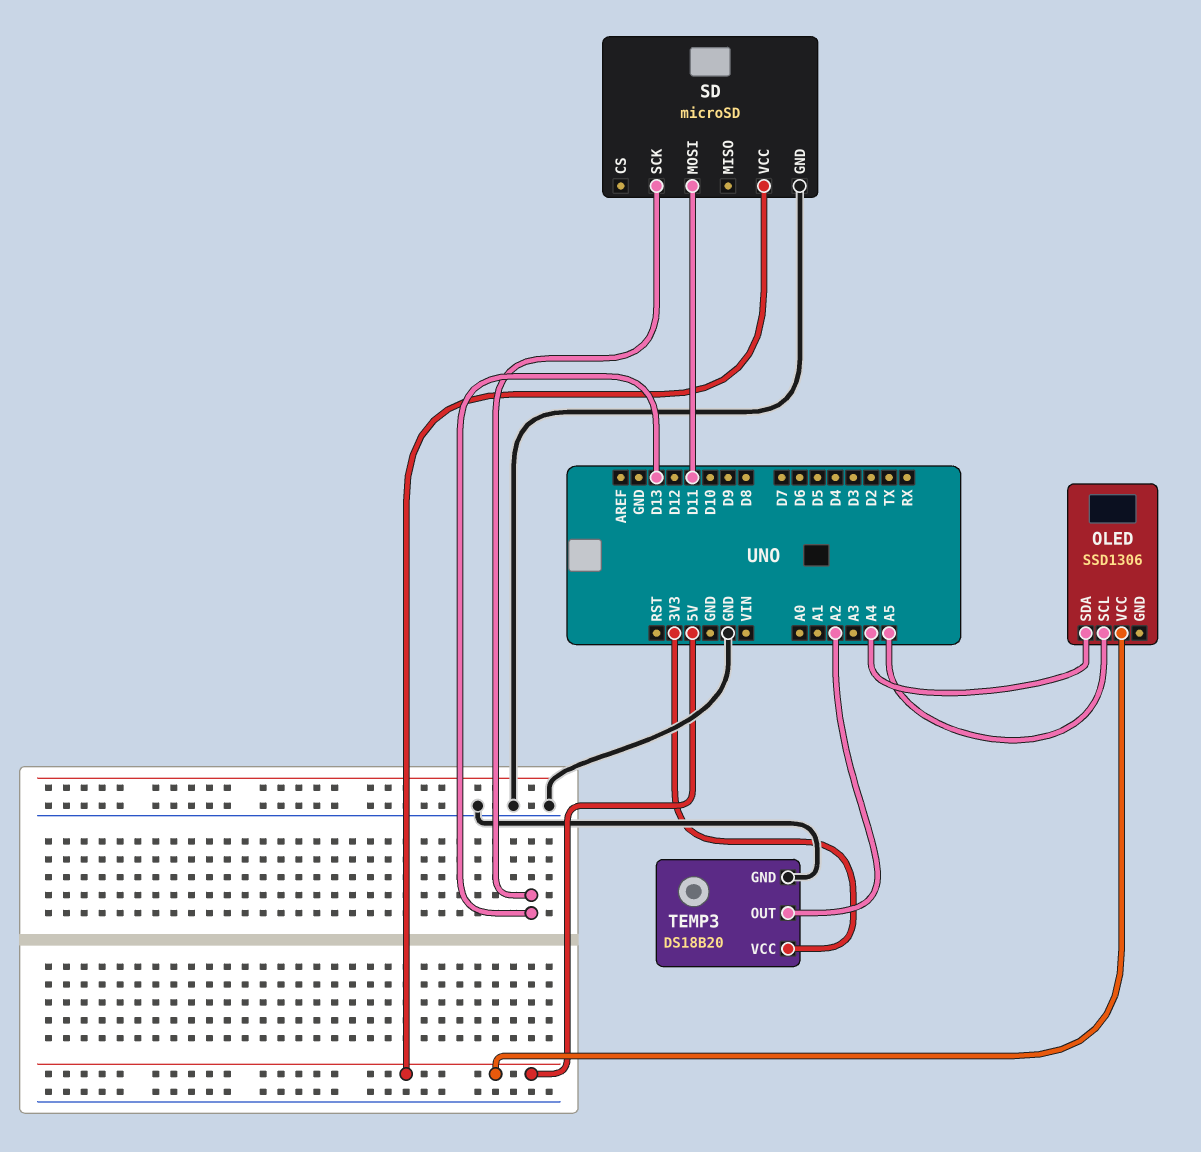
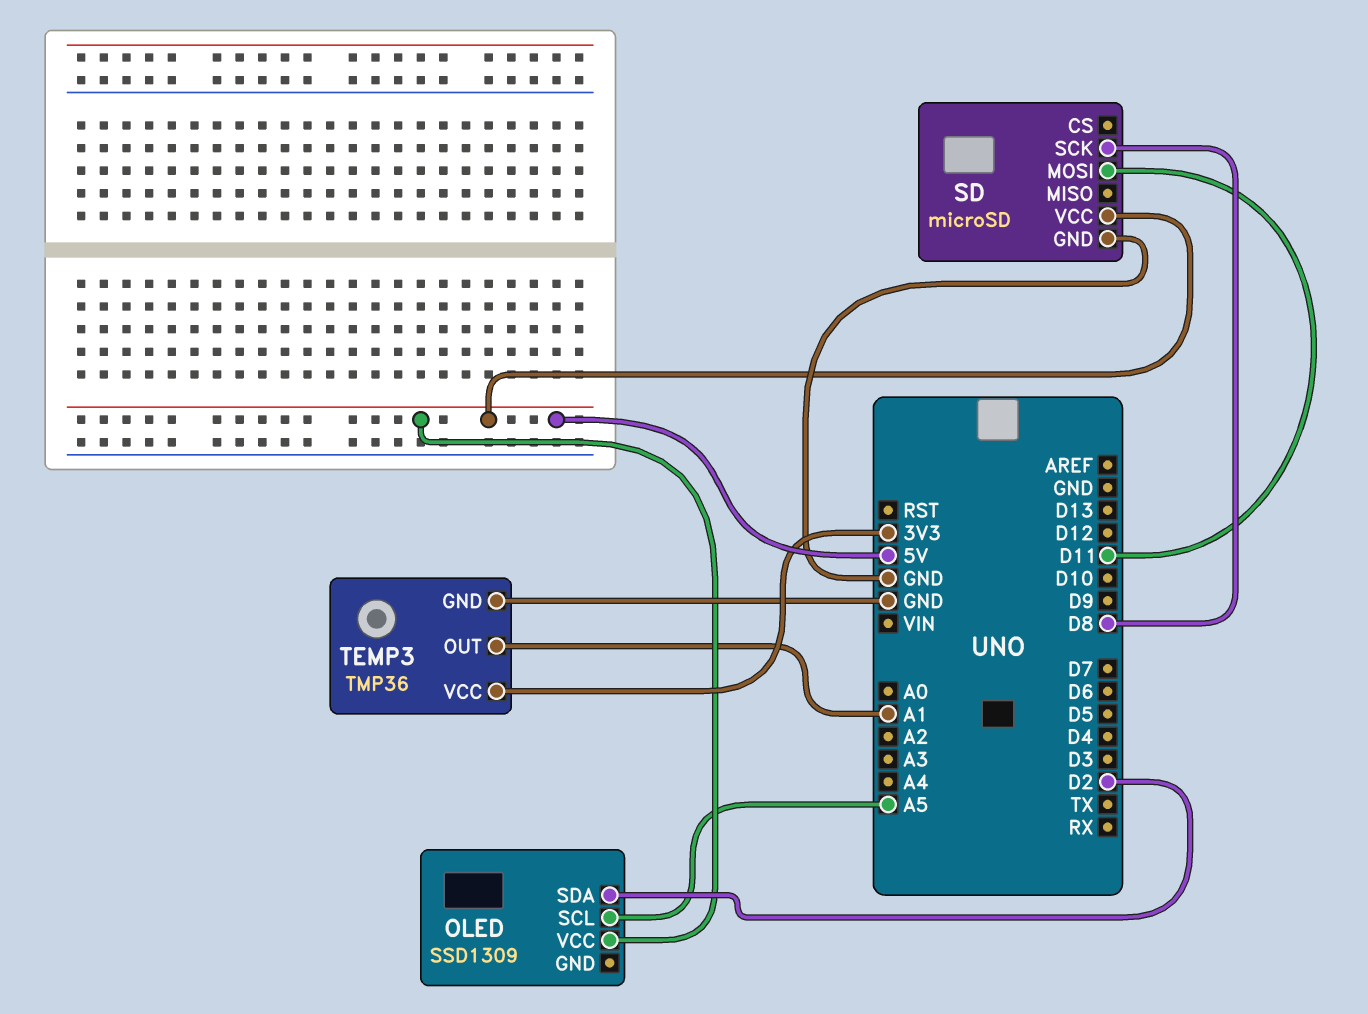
OLED: SSD1306 -> SSD1309
OLED pin SDA: A4 -> D2
SD pin SCK: D13 -> D8
TEMP3: DS18B20 -> TMP36
TEMP3 pin OUT: A2 -> A1

